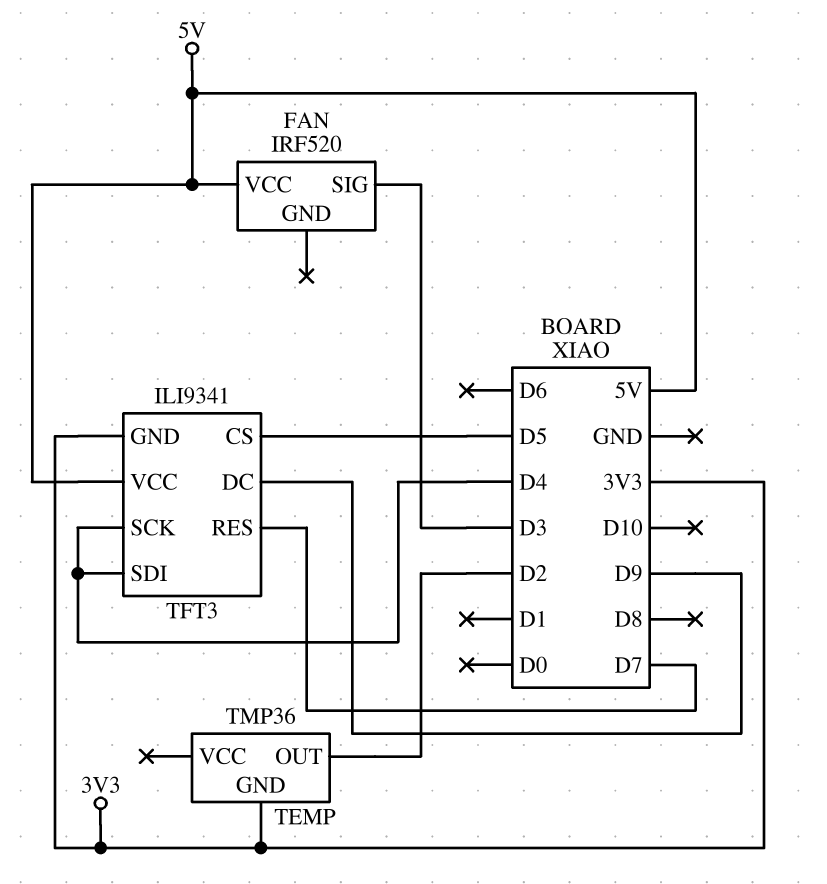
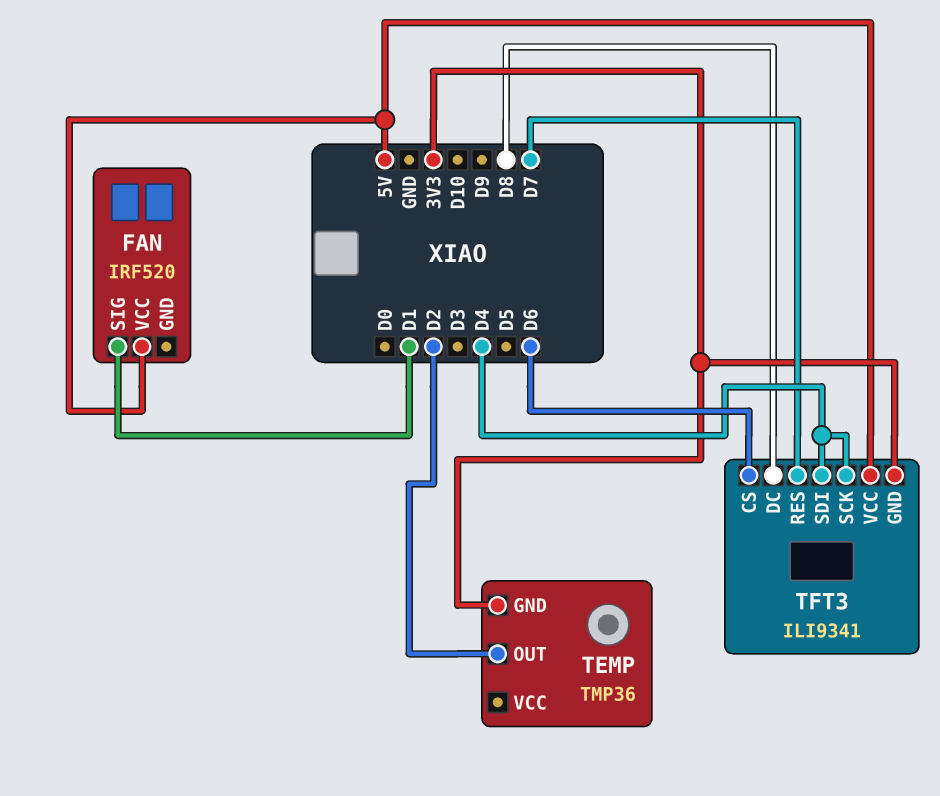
FAN pin SIG: D3 -> D1
TFT3 pin CS: D5 -> D6
TFT3 pin DC: D9 -> D8

